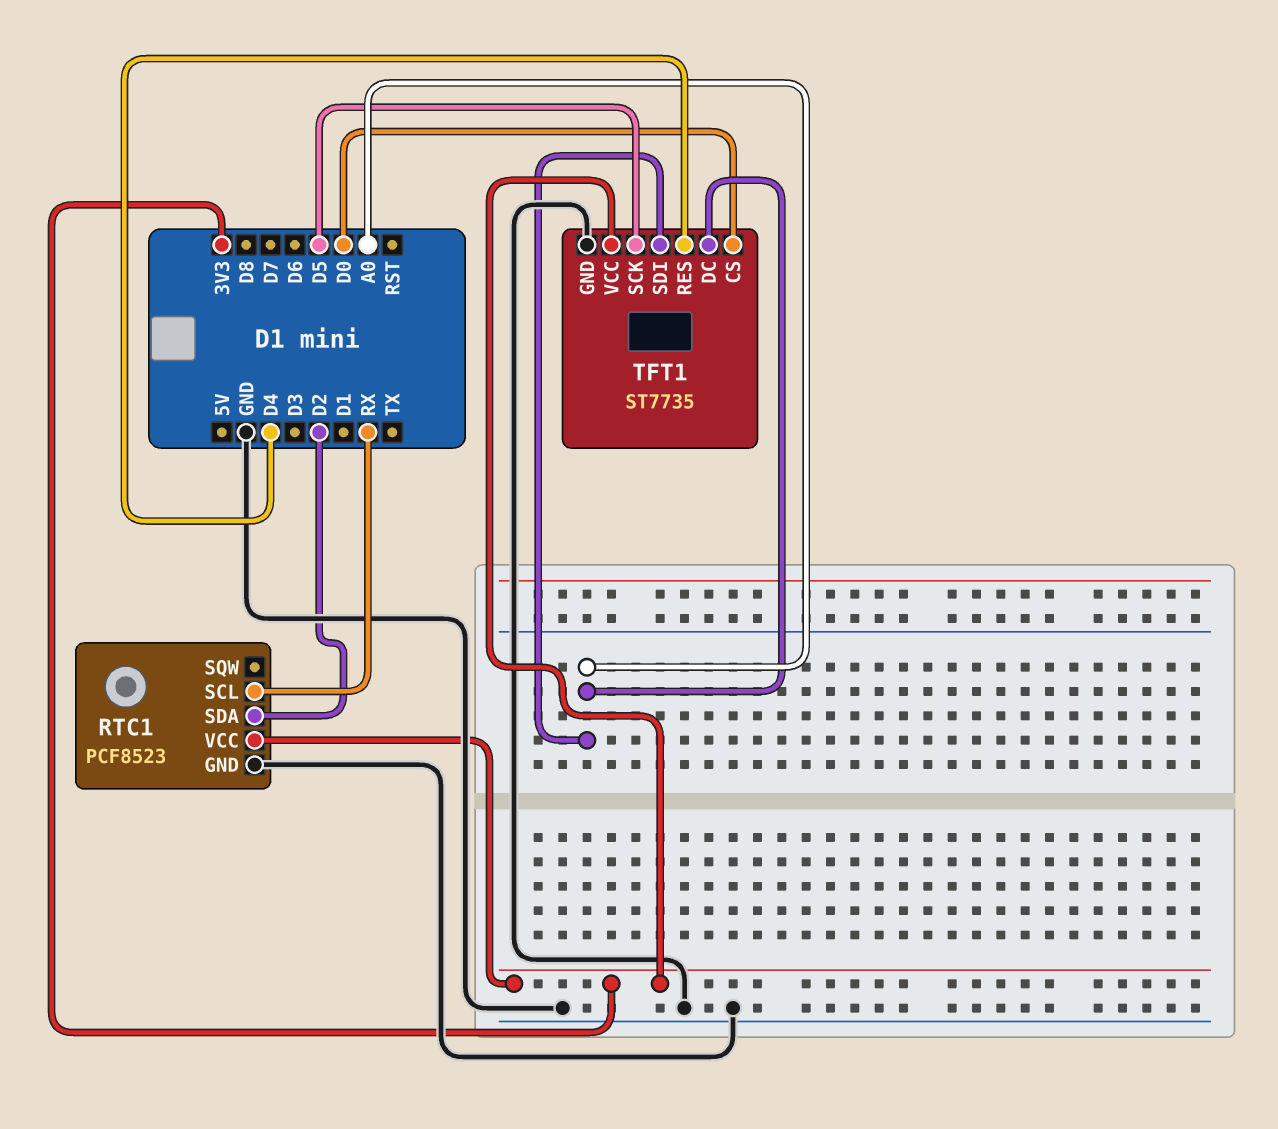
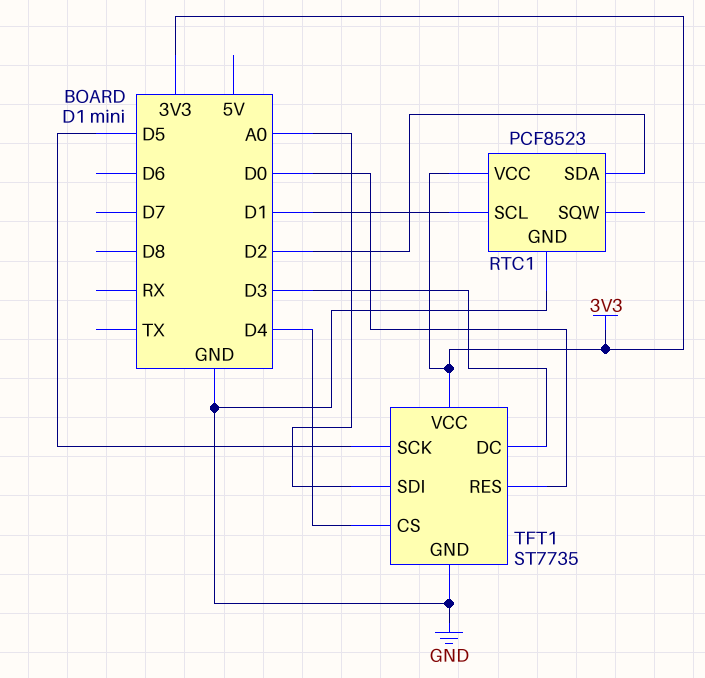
RTC1 pin SCL: RX -> D1
TFT1 pin CS: D0 -> D4
TFT1 pin DC: A0 -> D3
TFT1 pin RES: D4 -> D0

